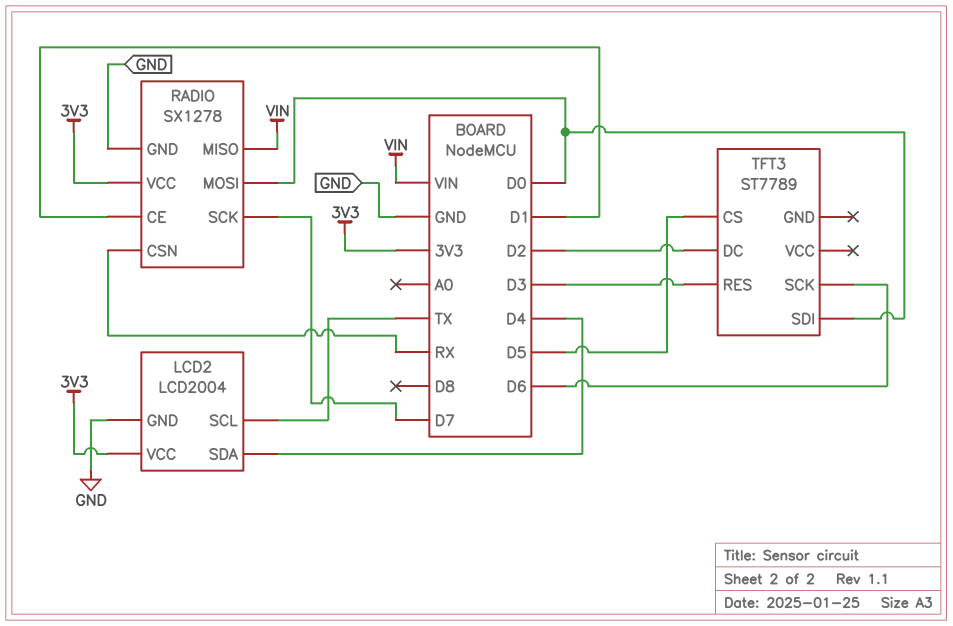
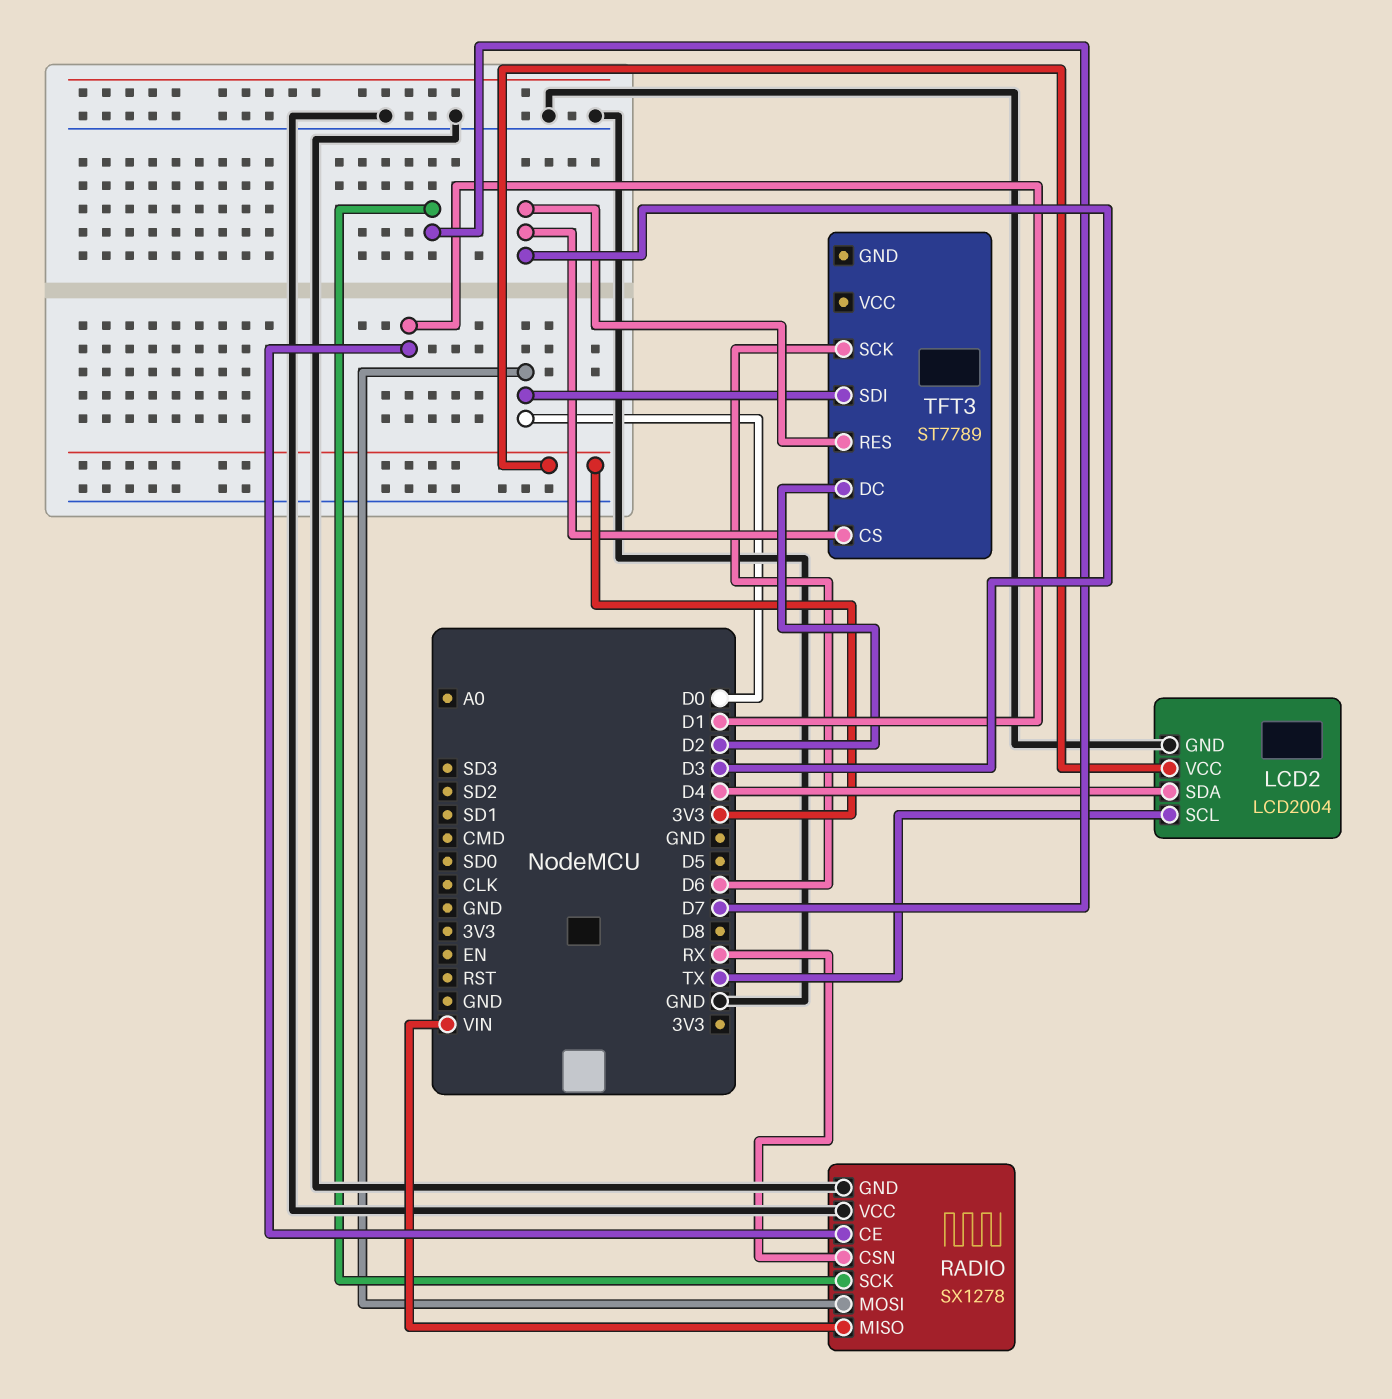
RADIO pin VCC: 3V3 -> GND
TFT3 pin CS: D5 -> D3

